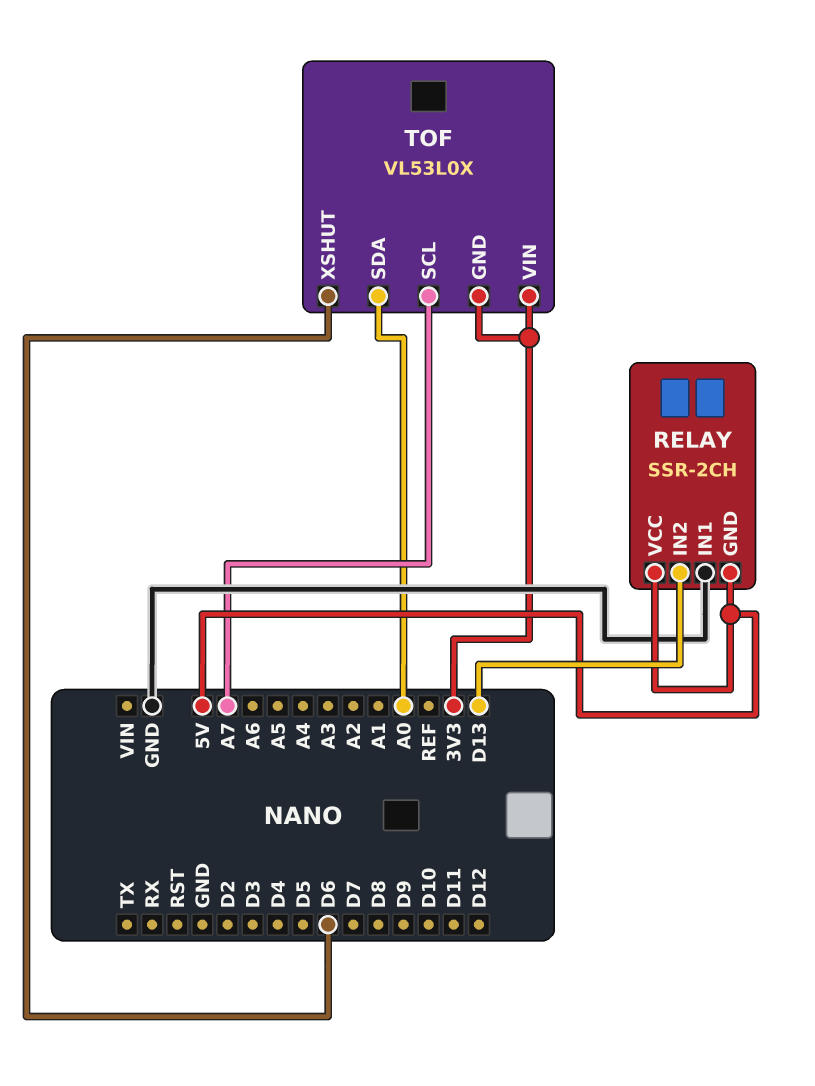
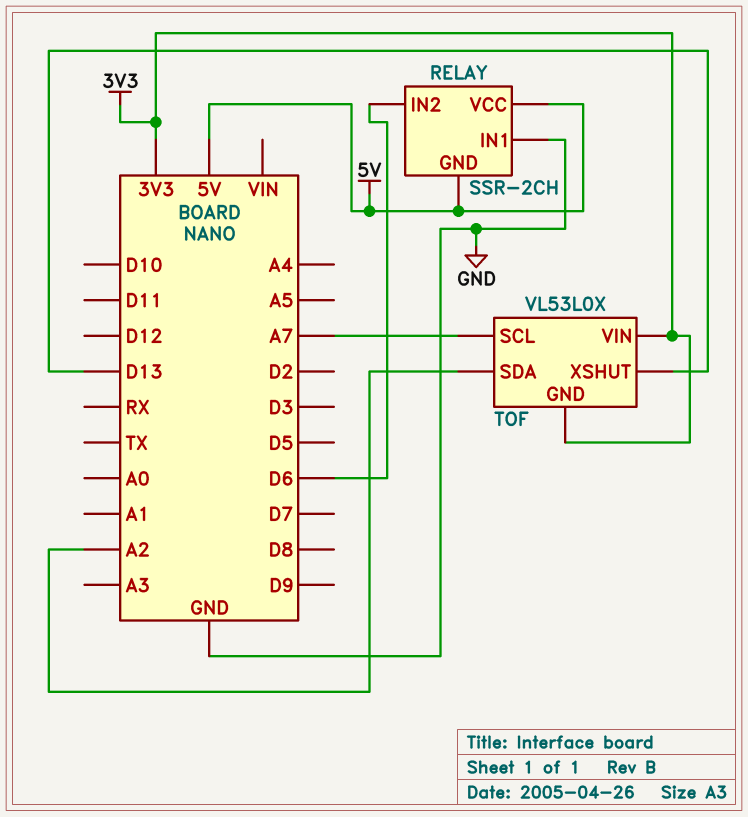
RELAY pin IN2: D13 -> D6
TOF pin SDA: A0 -> A2
TOF pin XSHUT: D6 -> D13

